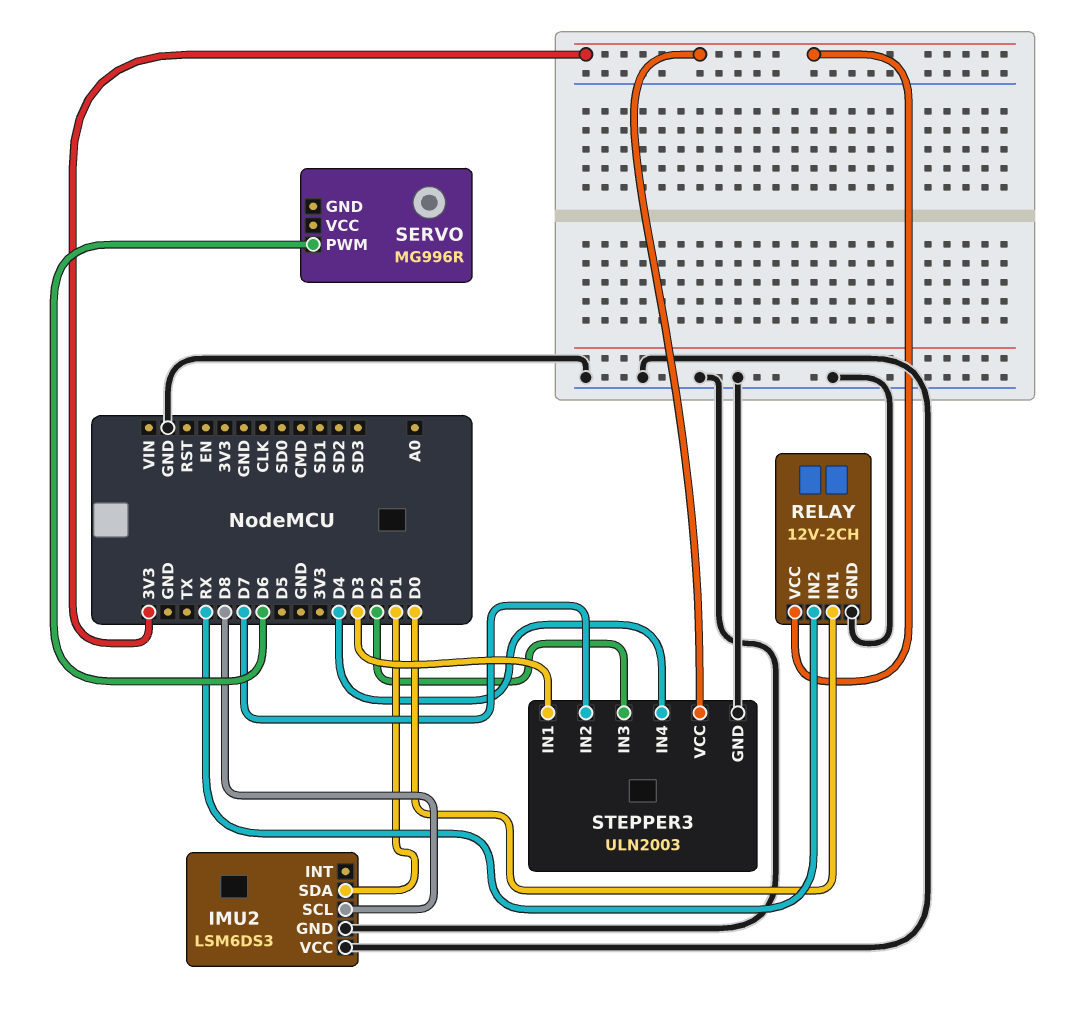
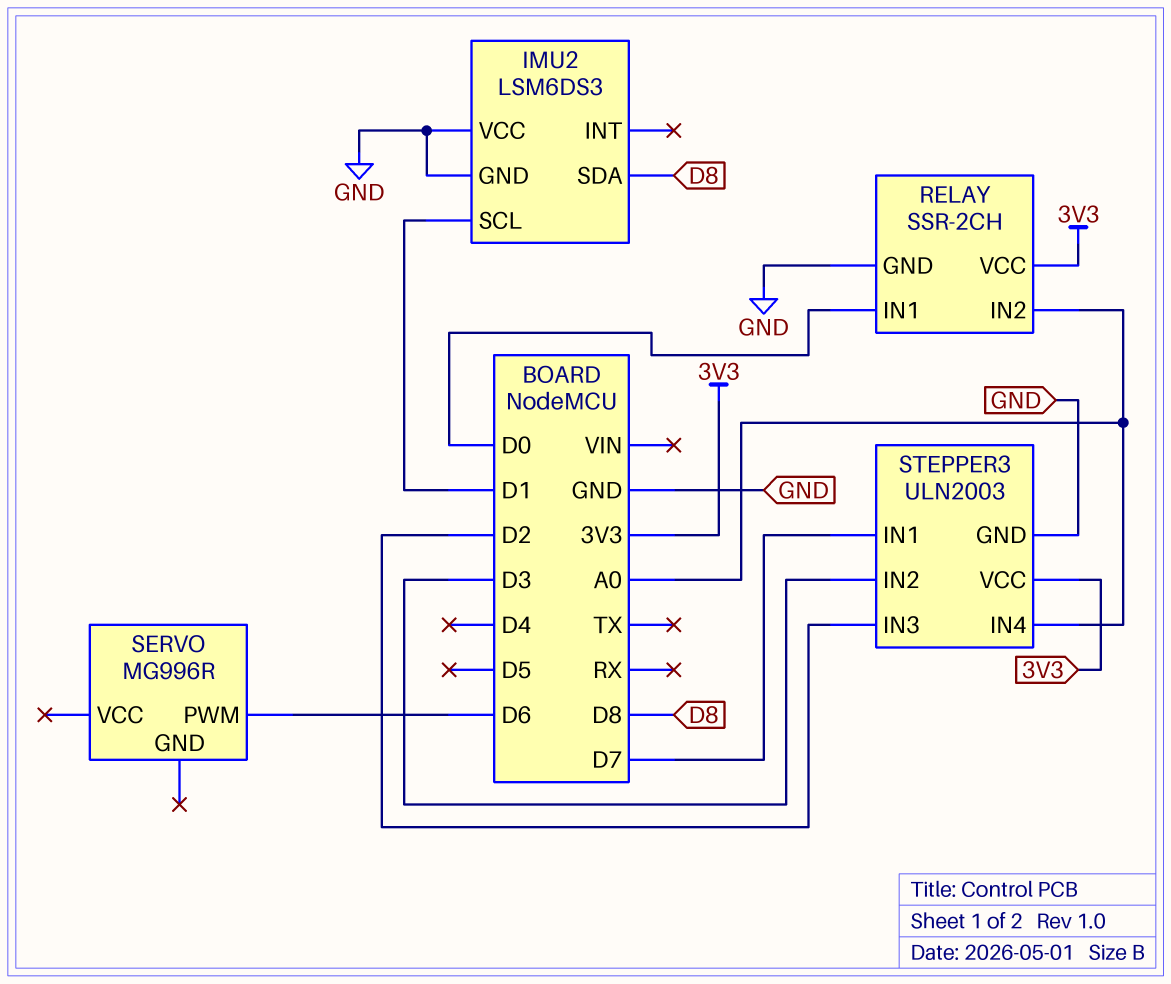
IMU2 pin SCL: D8 -> D1
IMU2 pin SDA: D1 -> D8
RELAY: 12V-2CH -> SSR-2CH
RELAY pin IN2: RX -> A0
STEPPER3 pin IN1: D3 -> D7
STEPPER3 pin IN2: D7 -> D3
STEPPER3 pin IN4: D4 -> A0

